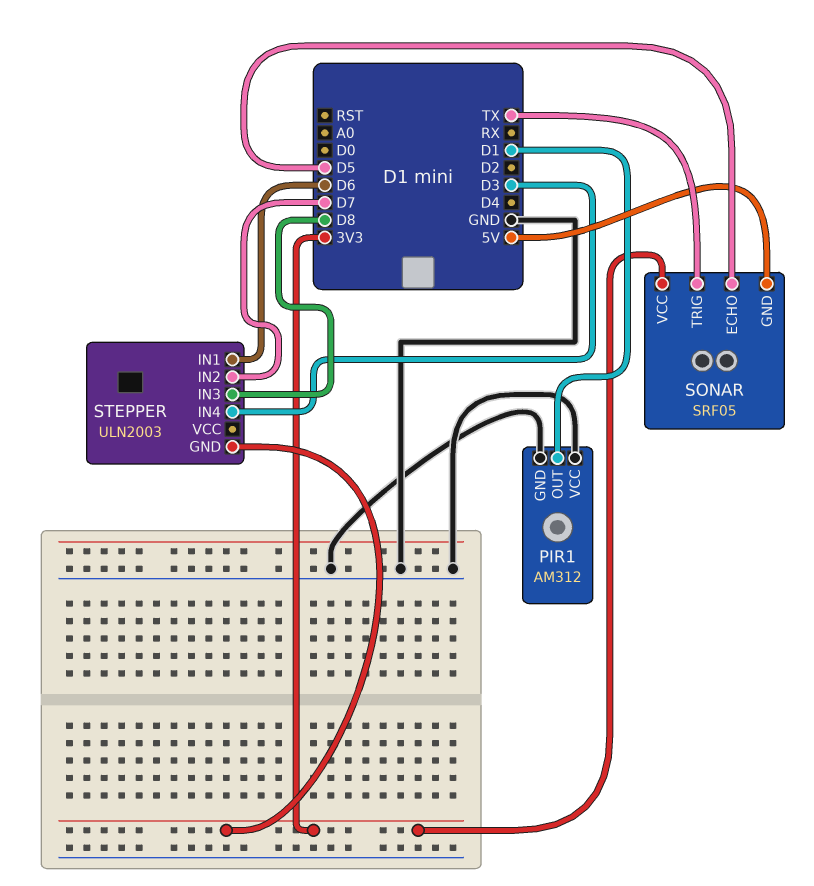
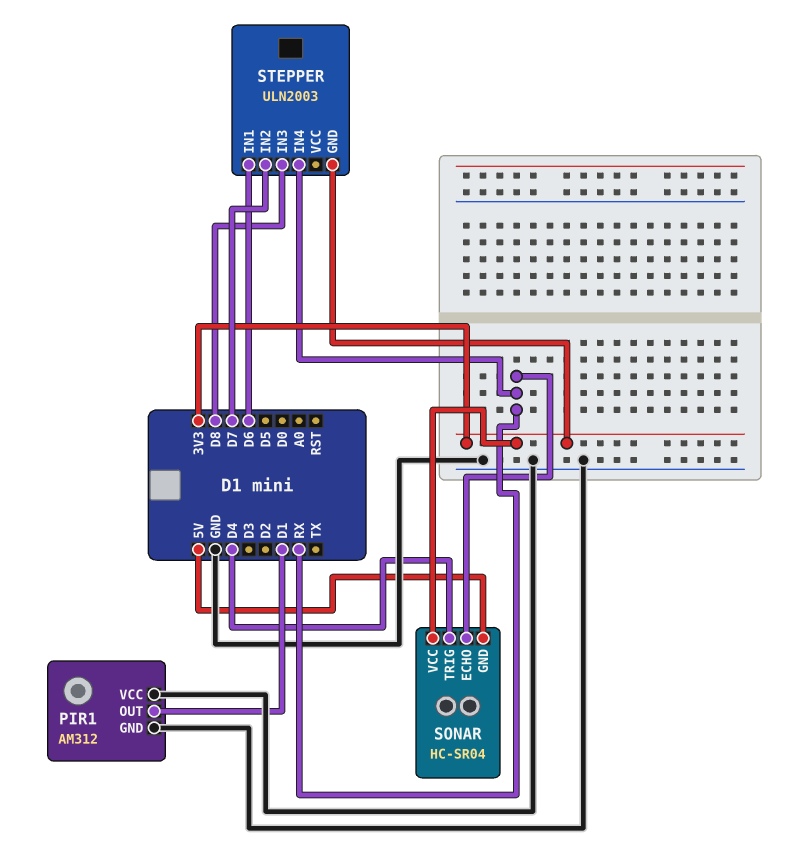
SONAR: SRF05 -> HC-SR04
SONAR pin ECHO: D5 -> RX
SONAR pin TRIG: TX -> D4
STEPPER pin IN4: D3 -> RX

